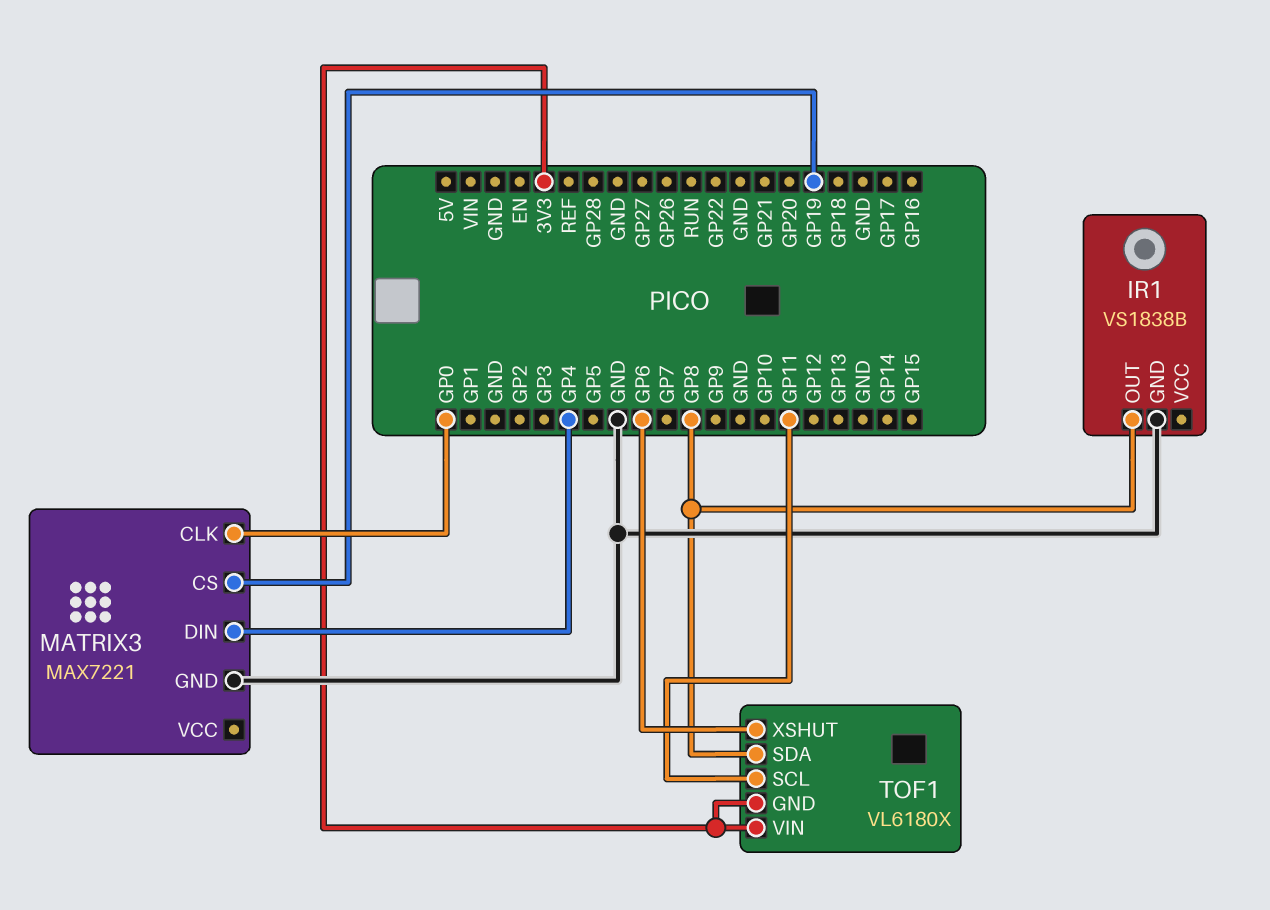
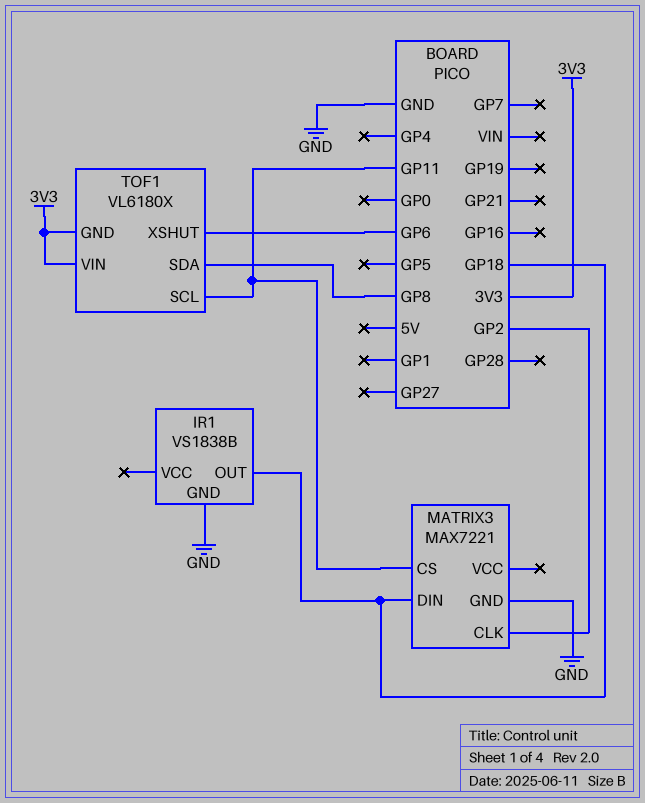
IR1 pin OUT: GP8 -> GP18
MATRIX3 pin CLK: GP0 -> GP2
MATRIX3 pin CS: GP19 -> GP11
MATRIX3 pin DIN: GP4 -> GP18

